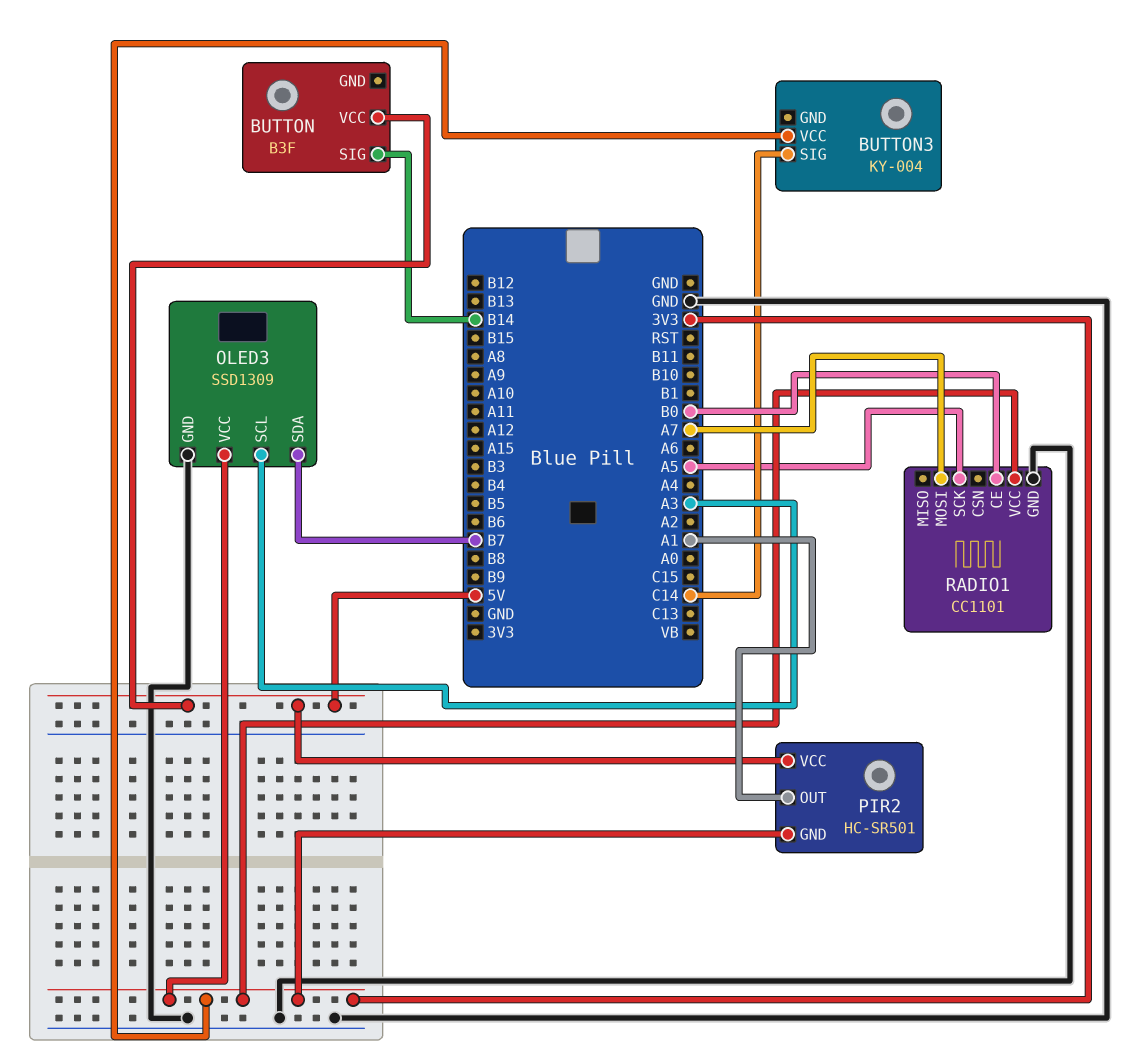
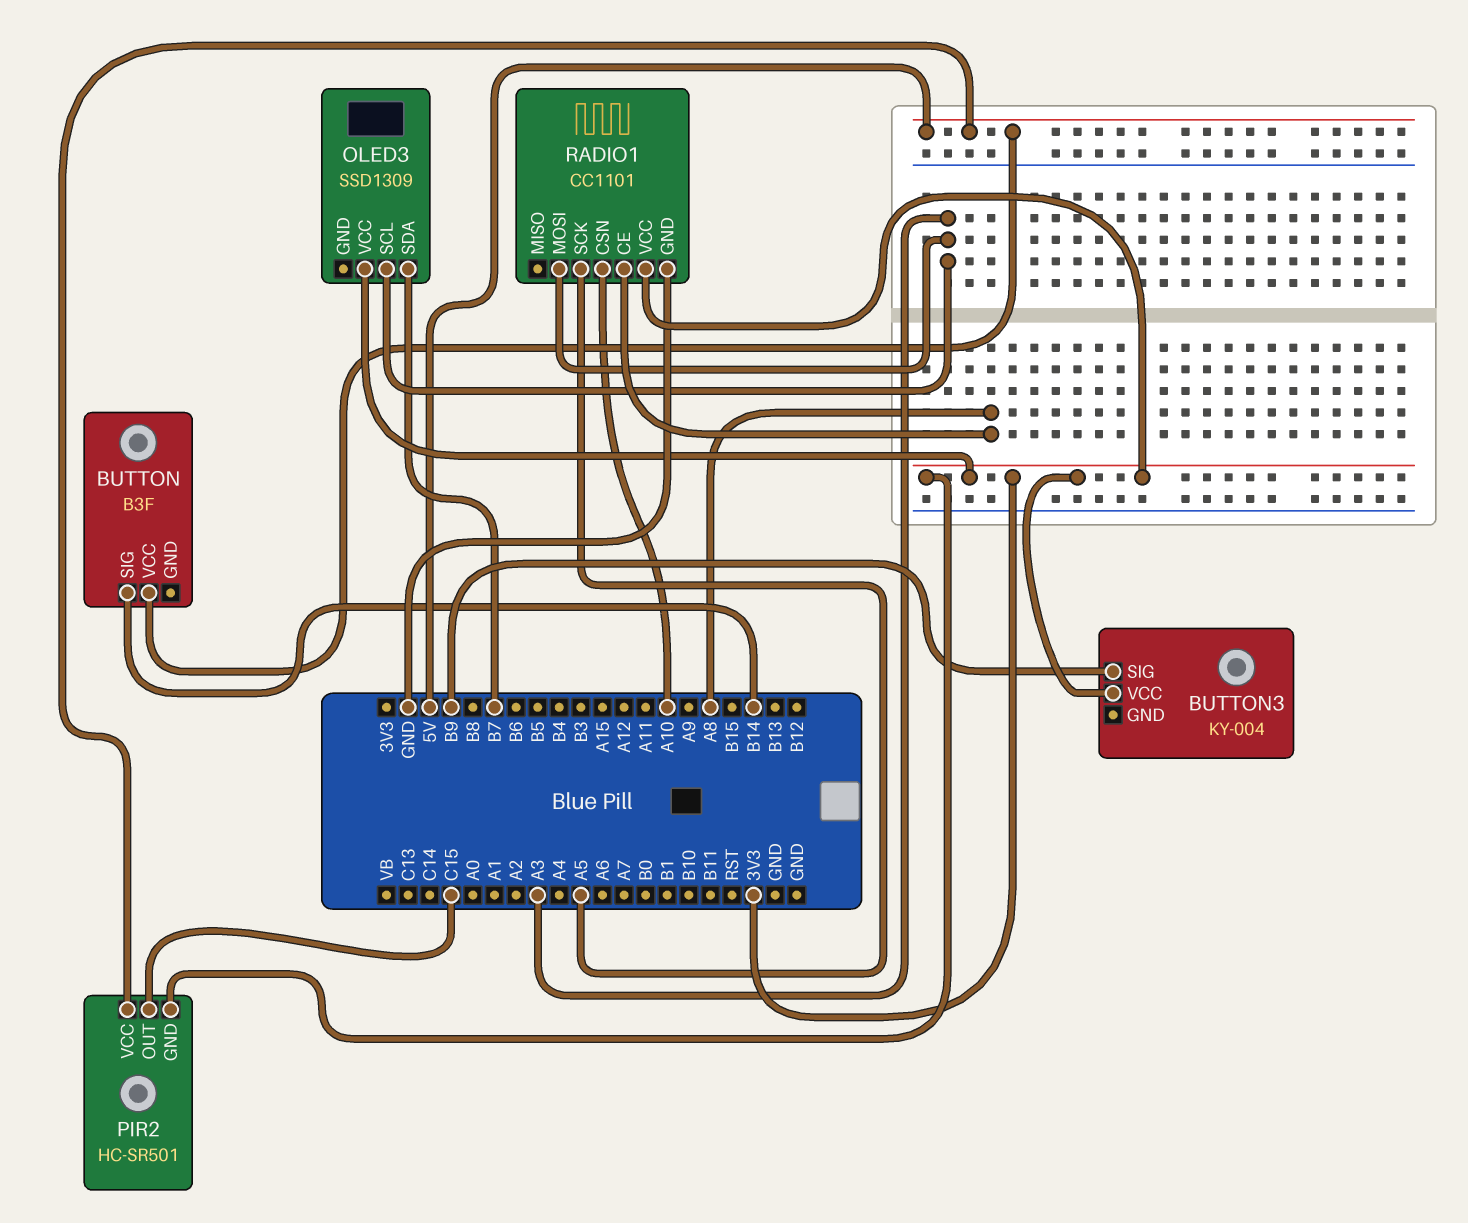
BUTTON3 pin SIG: C14 -> B9
OLED3 pin GND: GND -> none
PIR2 pin OUT: A1 -> C15
RADIO1 pin CE: B0 -> A8
RADIO1 pin CSN: none -> A10
RADIO1 pin MOSI: A7 -> A3

